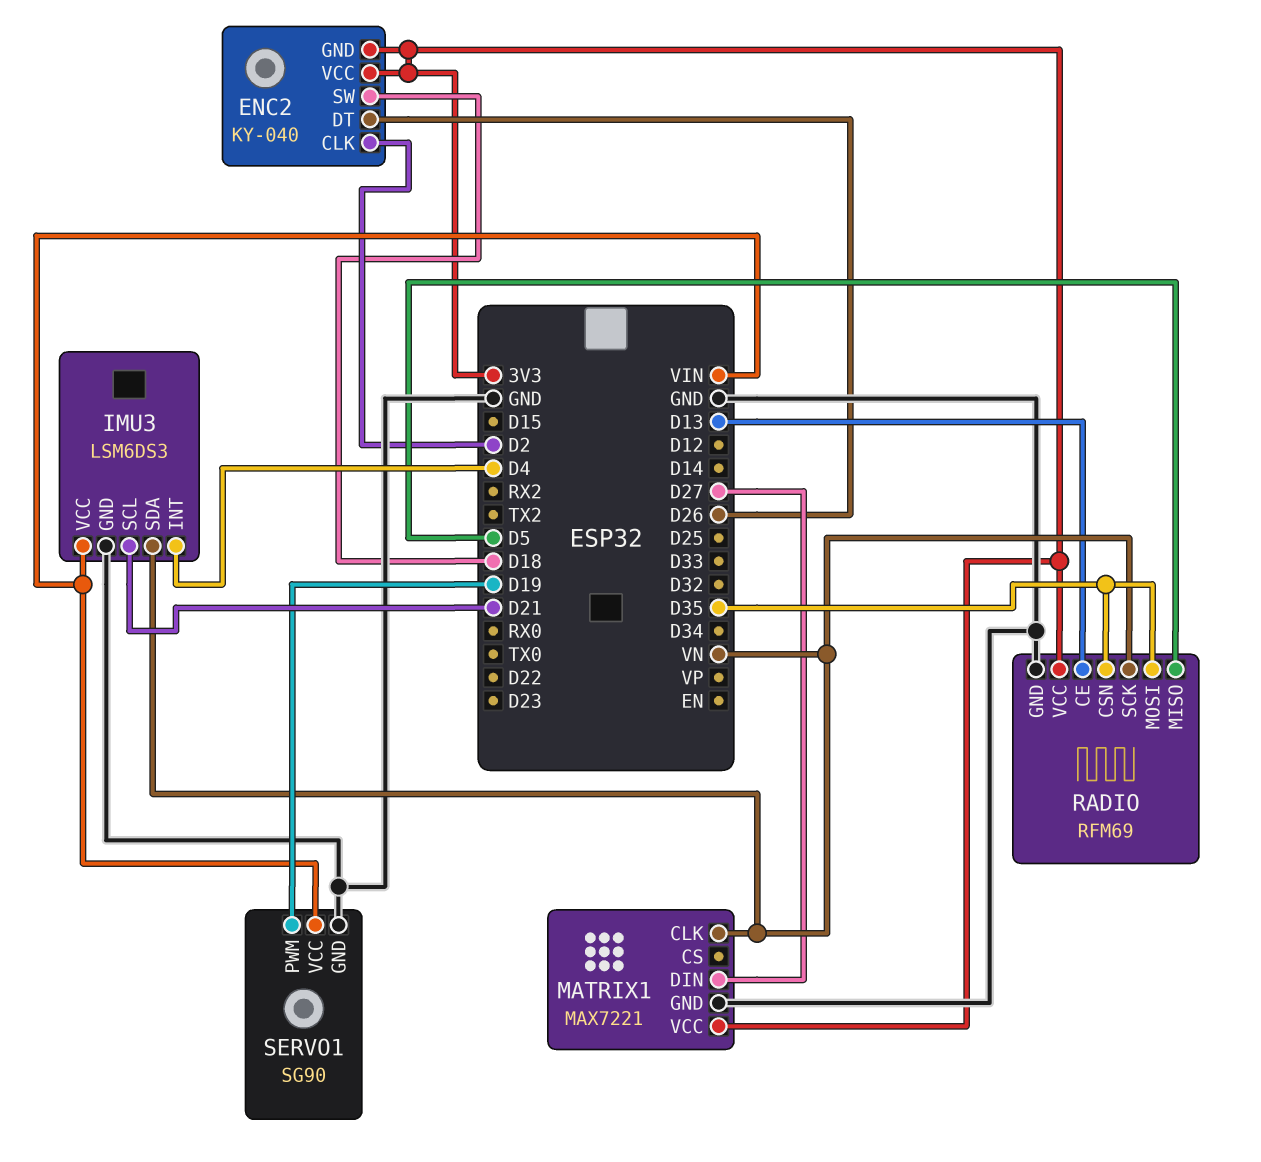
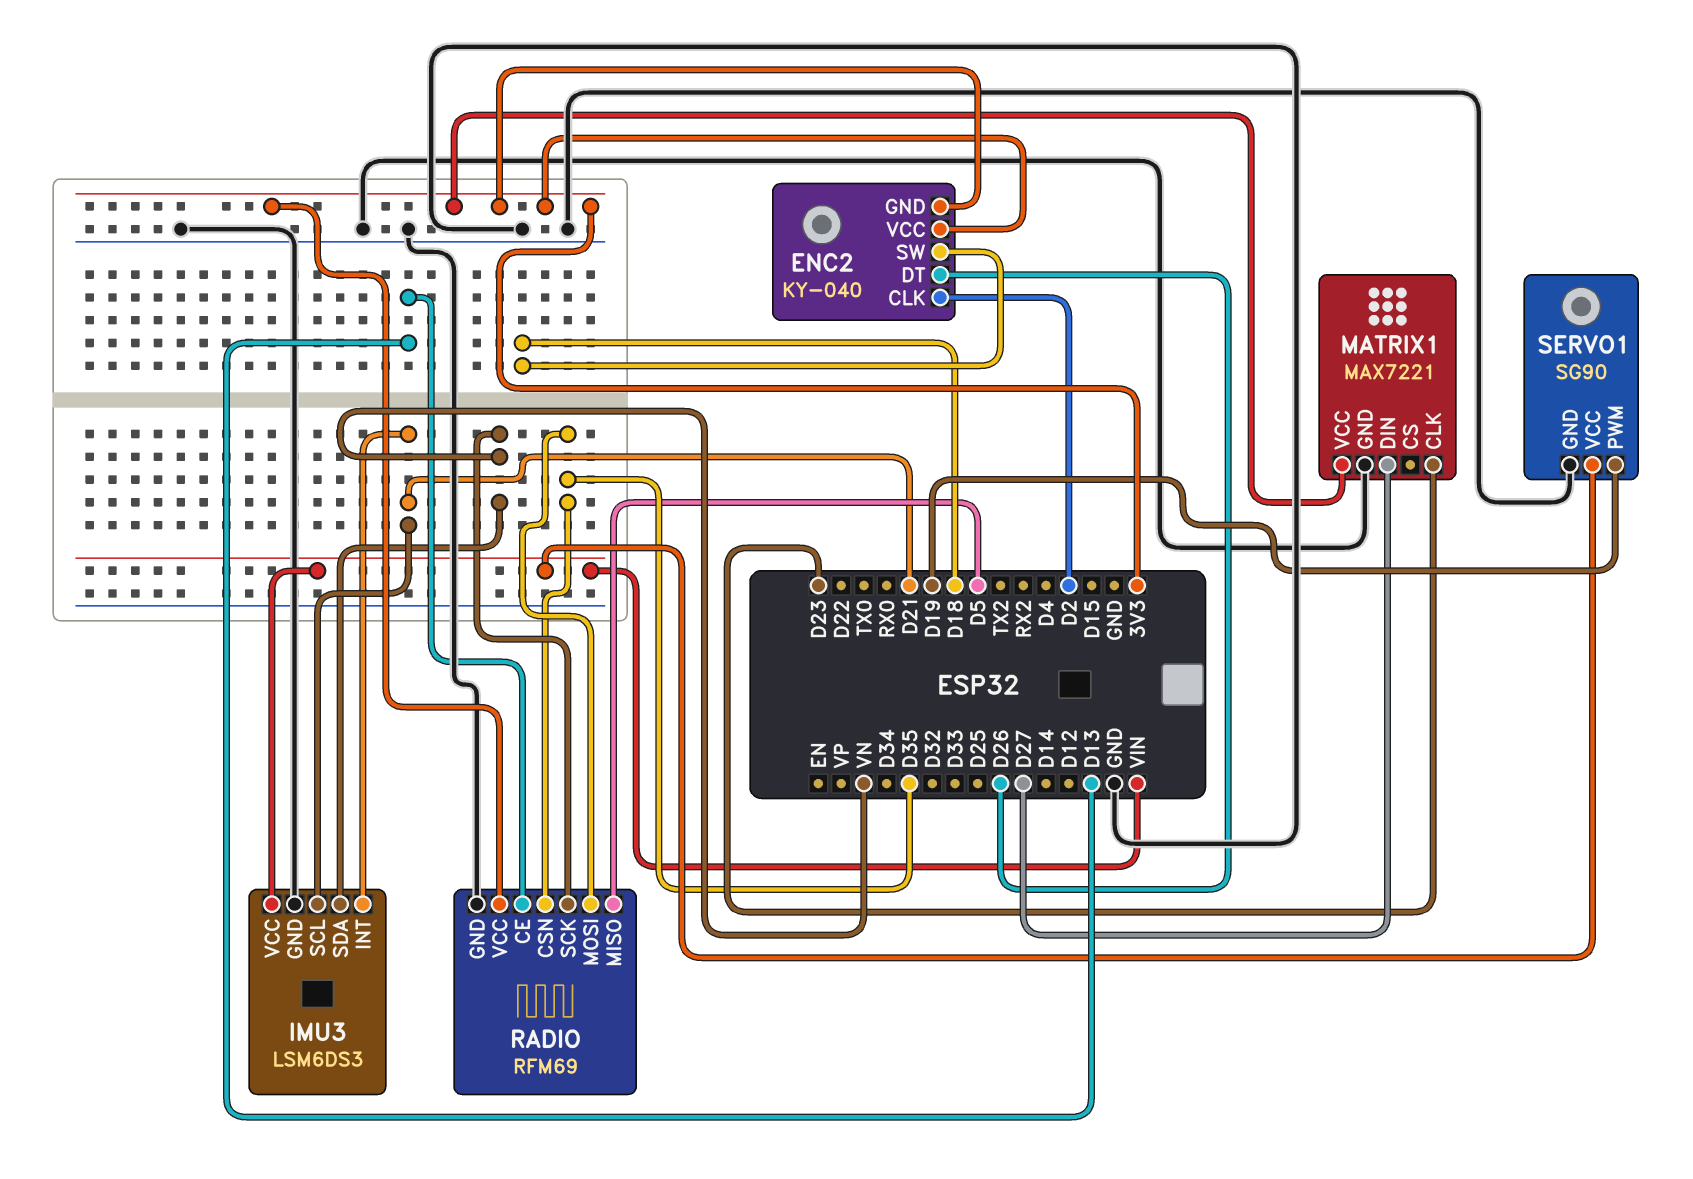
IMU3 pin INT: D4 -> D21
MATRIX1 pin CLK: VN -> D23

